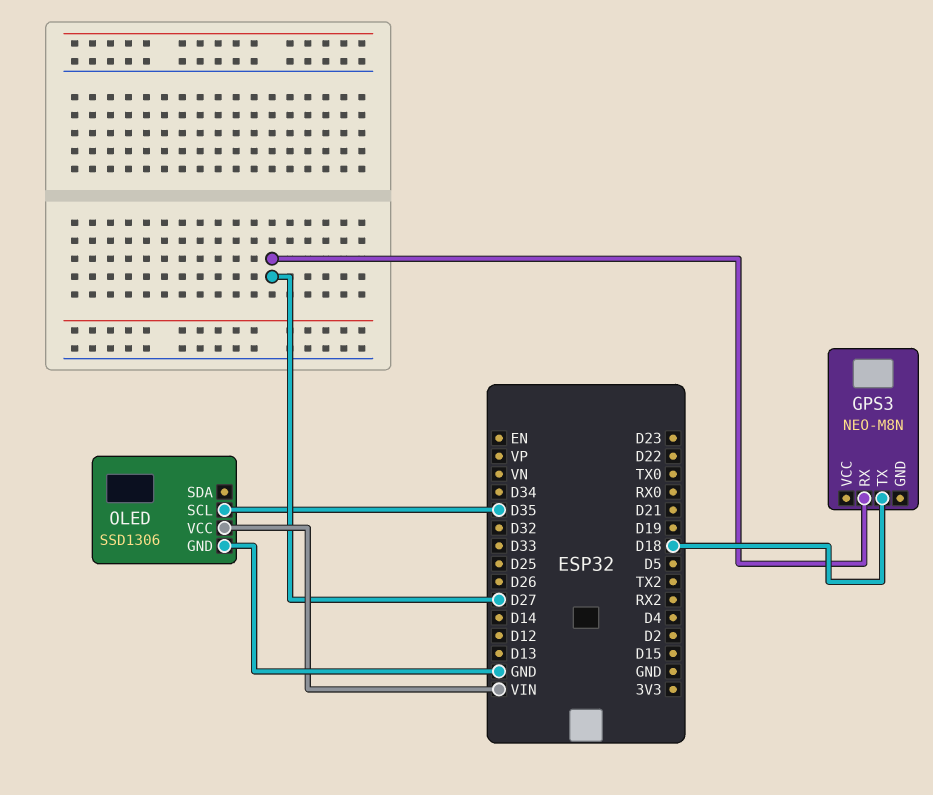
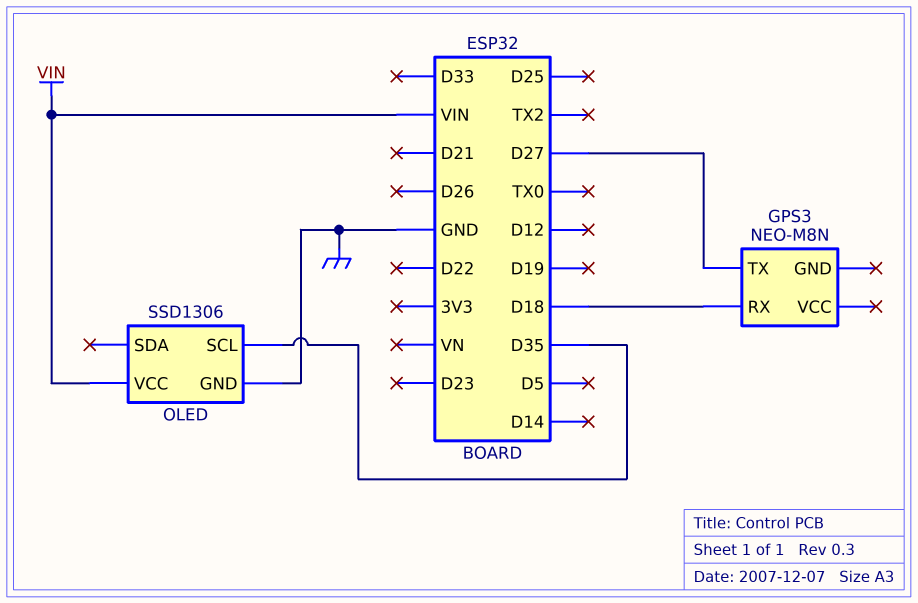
GPS3 pin RX: D27 -> D18
GPS3 pin TX: D18 -> D27

